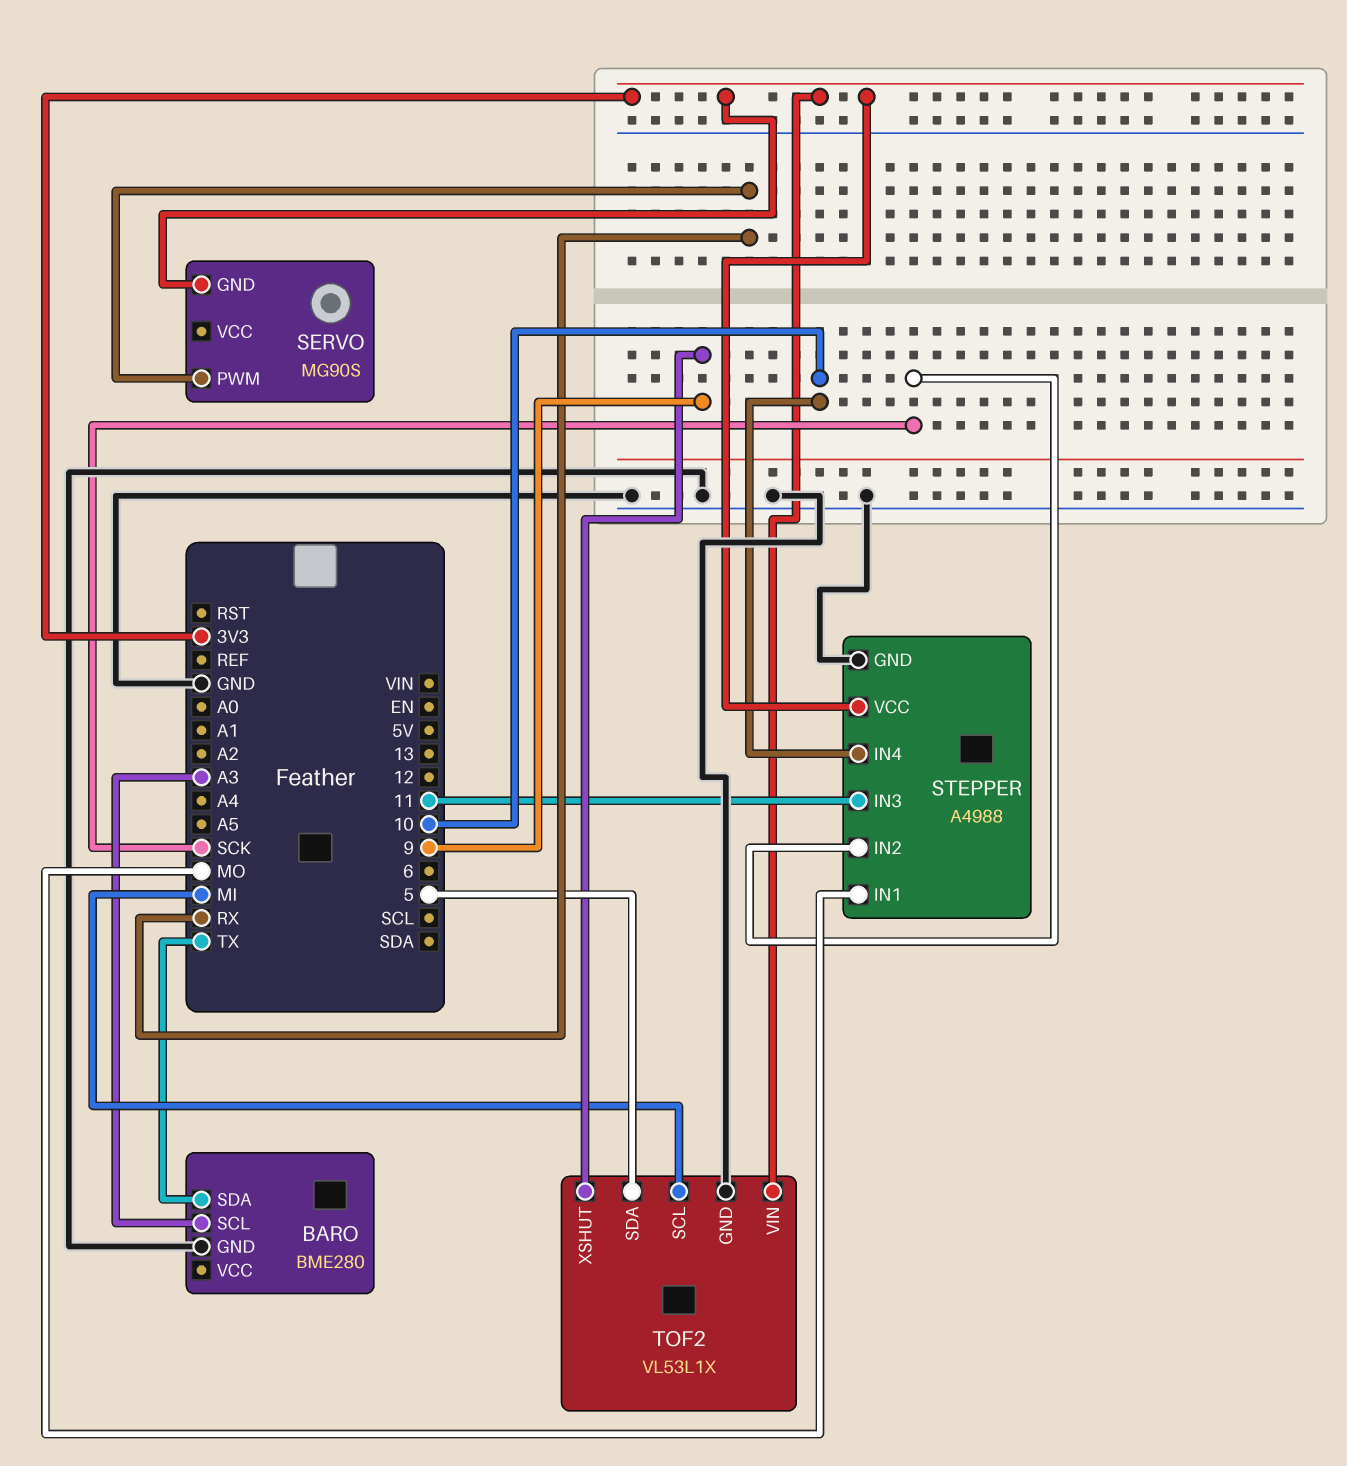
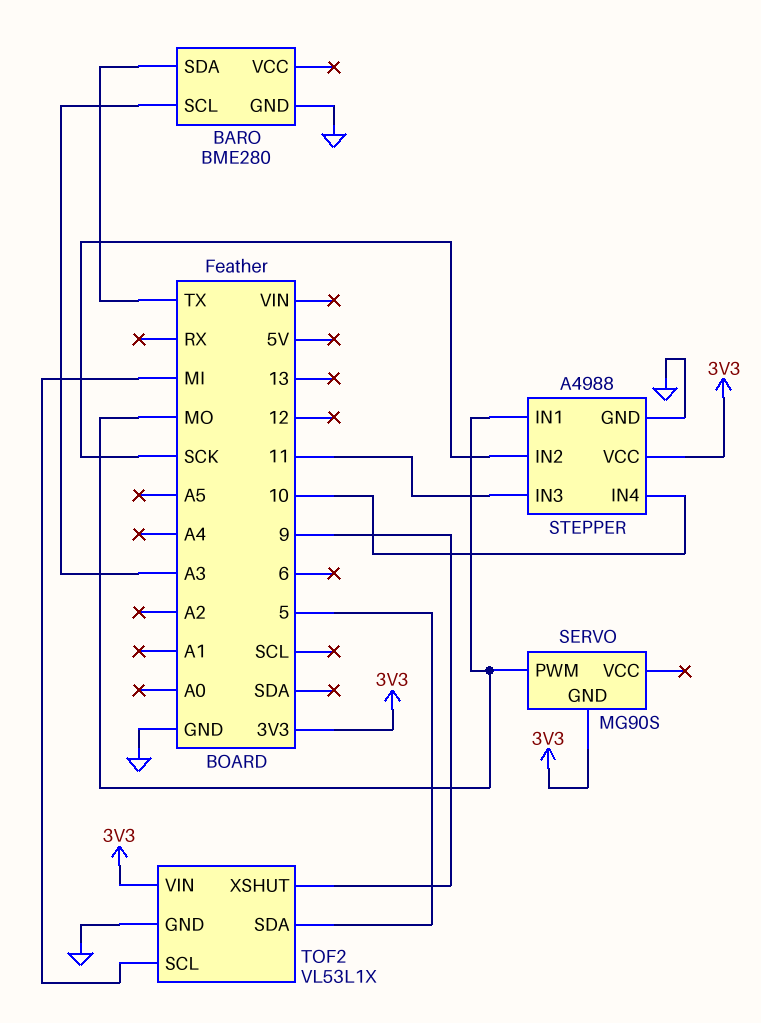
SERVO pin PWM: RX -> MO

